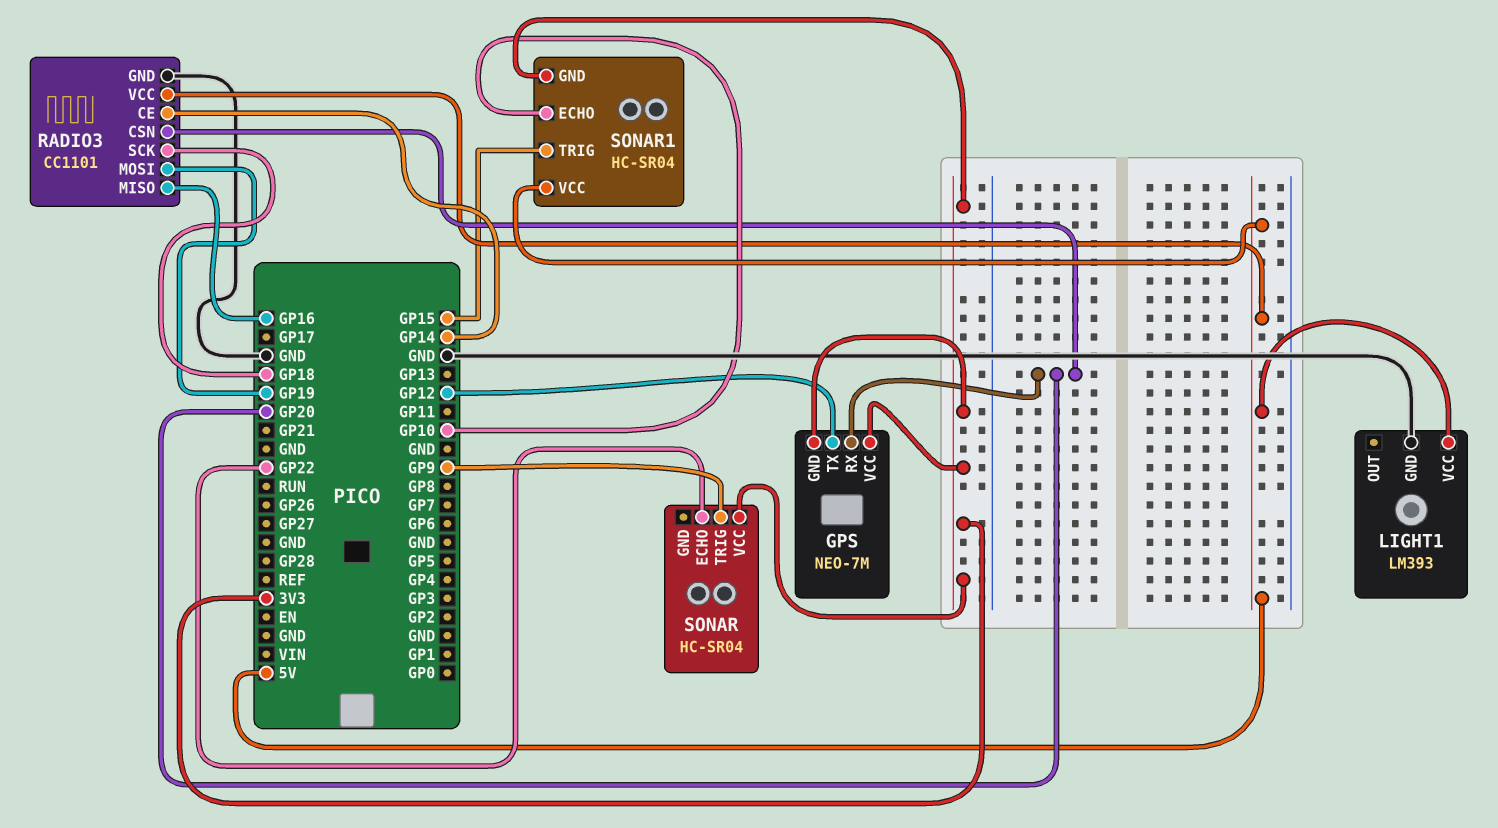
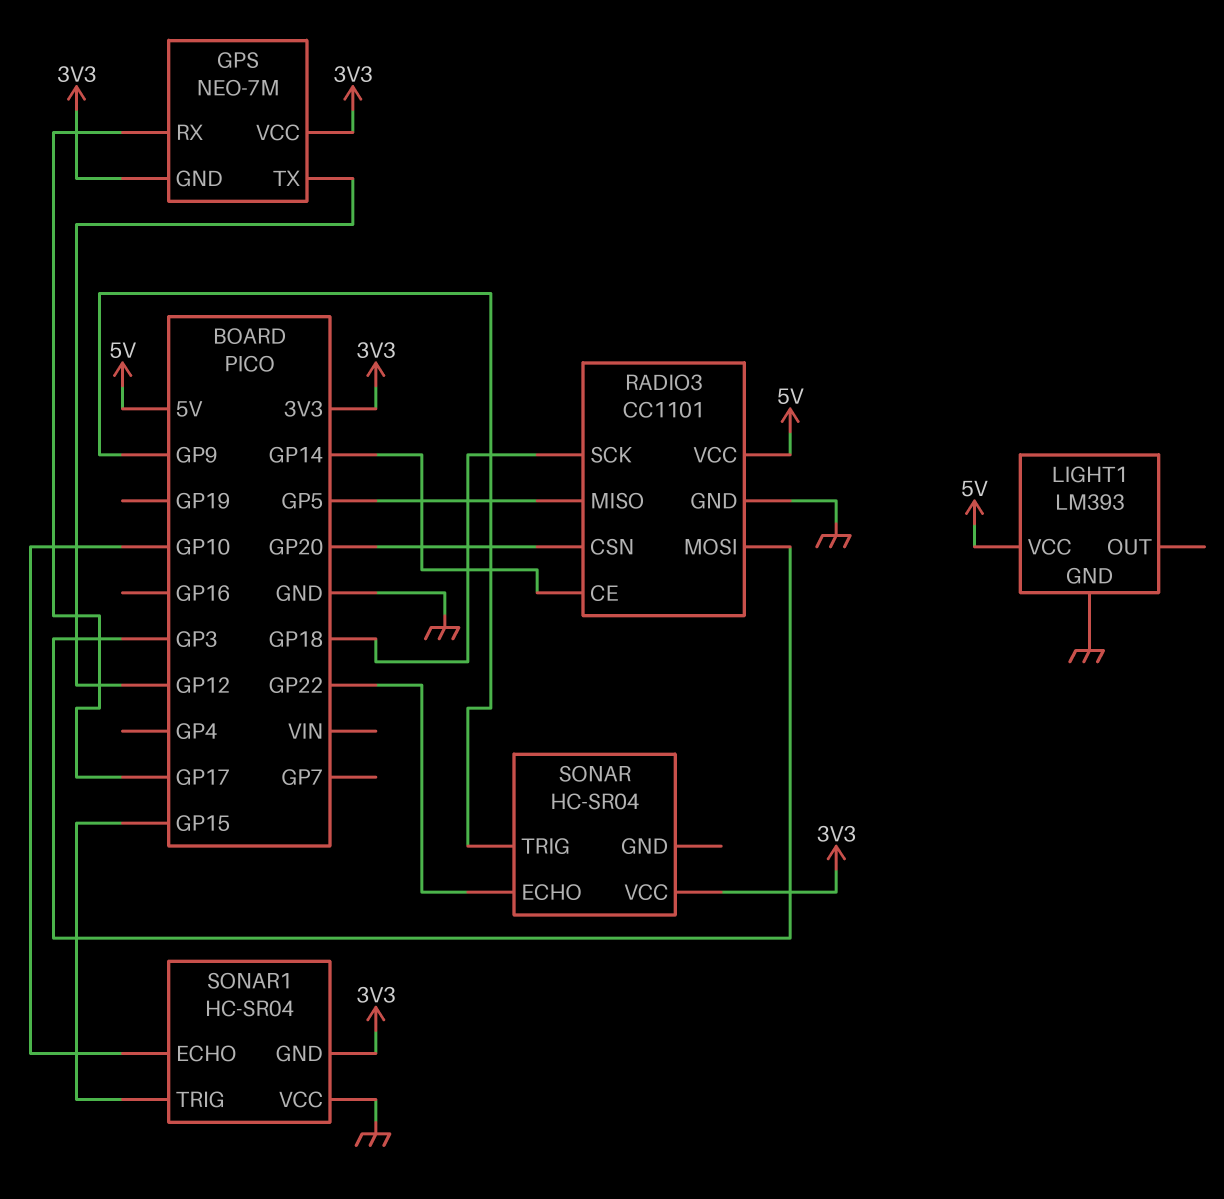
GPS pin RX: GP20 -> GP17
RADIO3 pin MISO: GP16 -> GP5
RADIO3 pin MOSI: GP19 -> GP3
SONAR1 pin VCC: 5V -> GND

